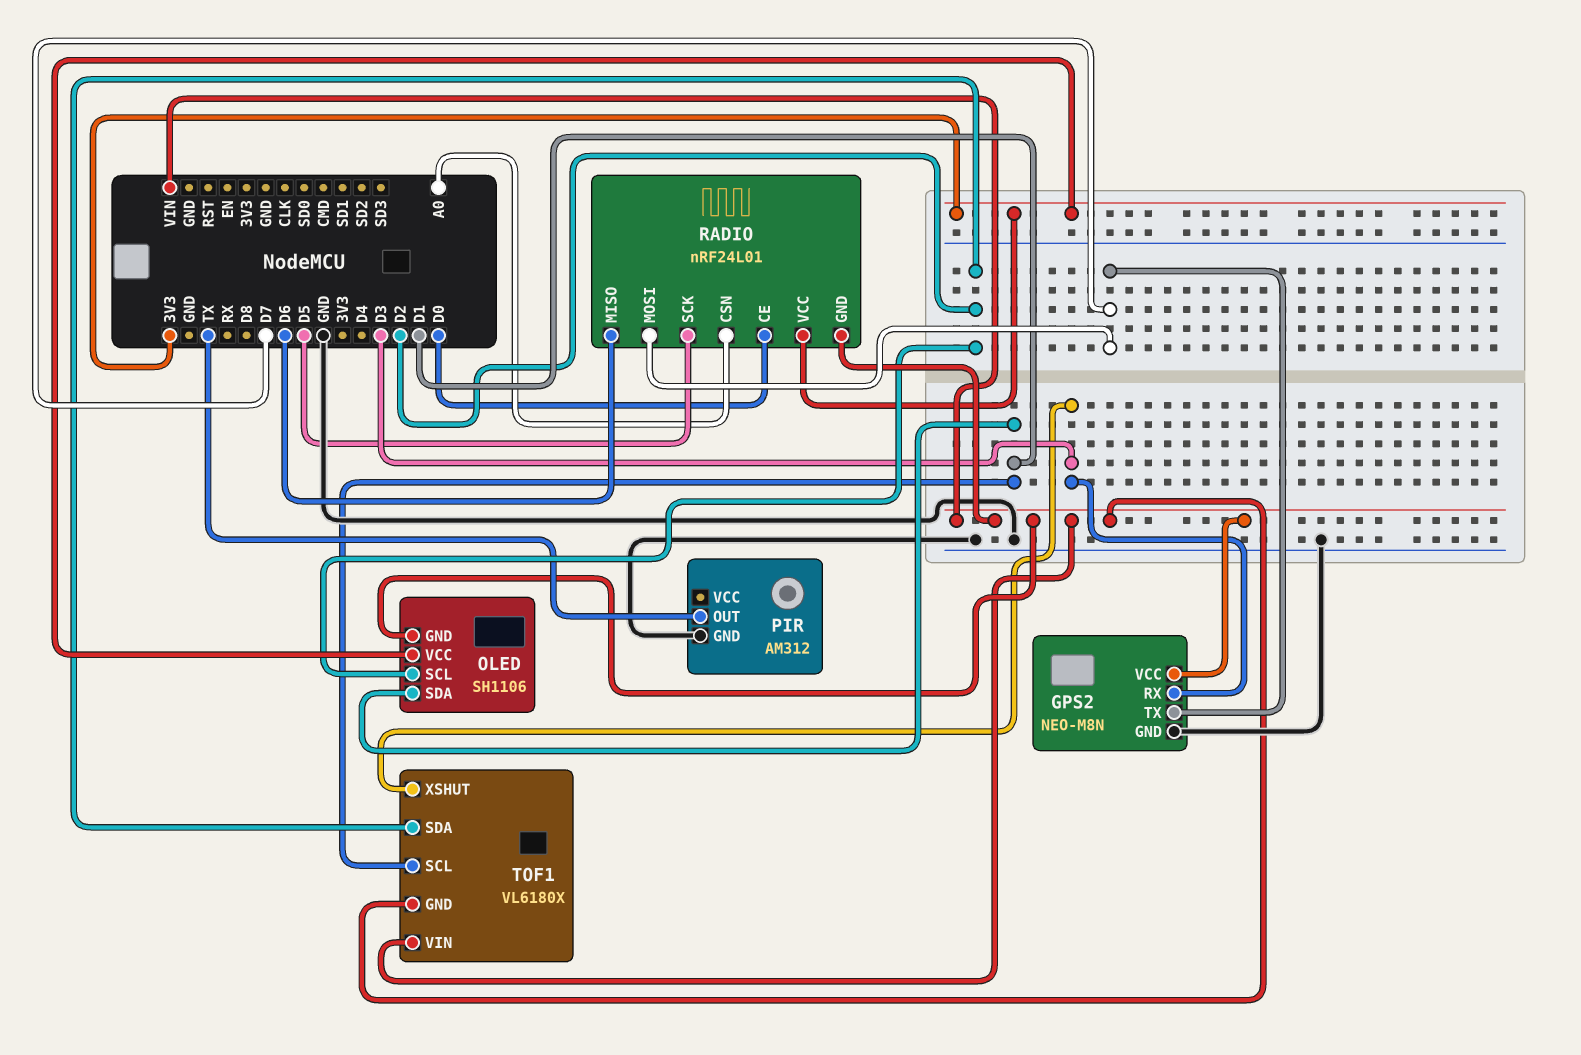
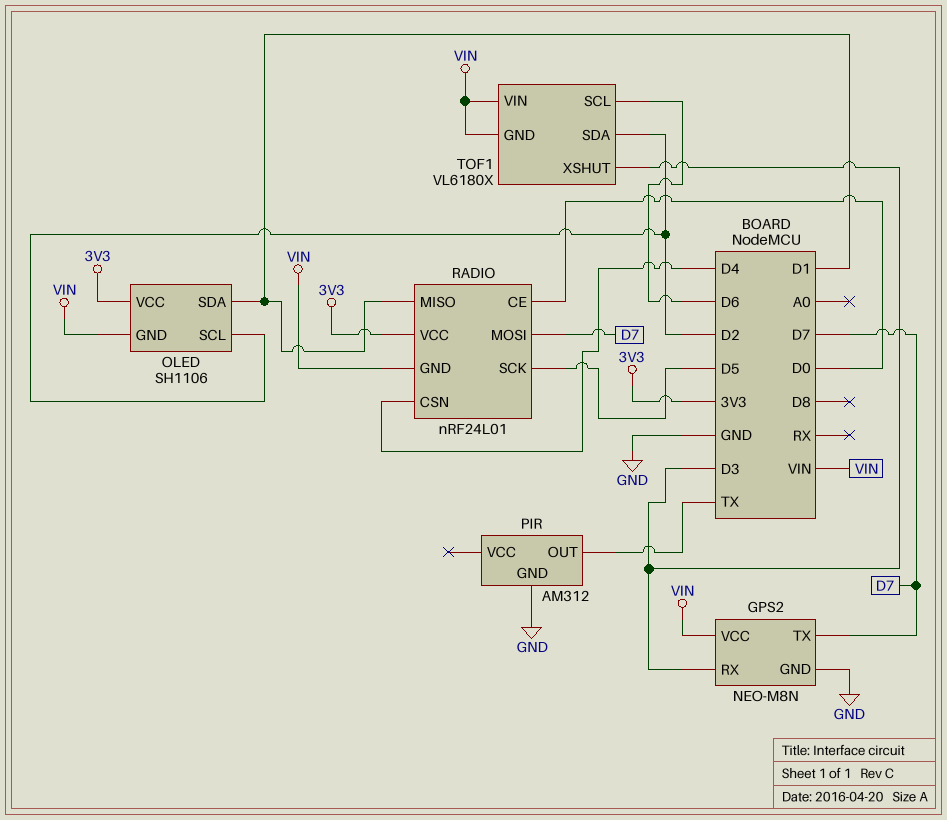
RADIO pin CSN: A0 -> D4
RADIO pin MISO: D6 -> D1
TOF1 pin SCL: D1 -> D6

